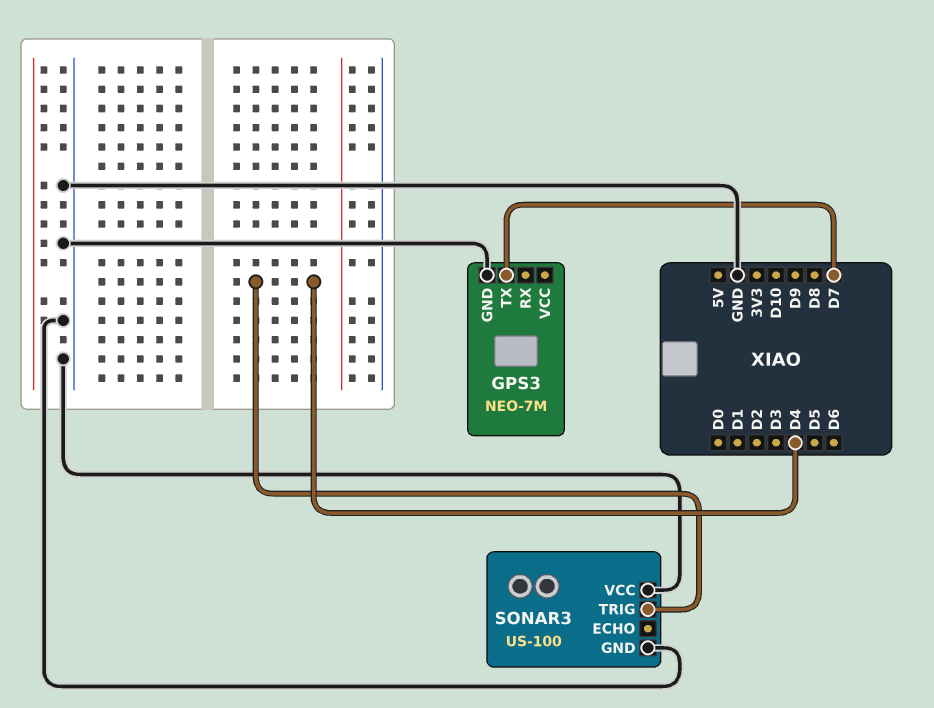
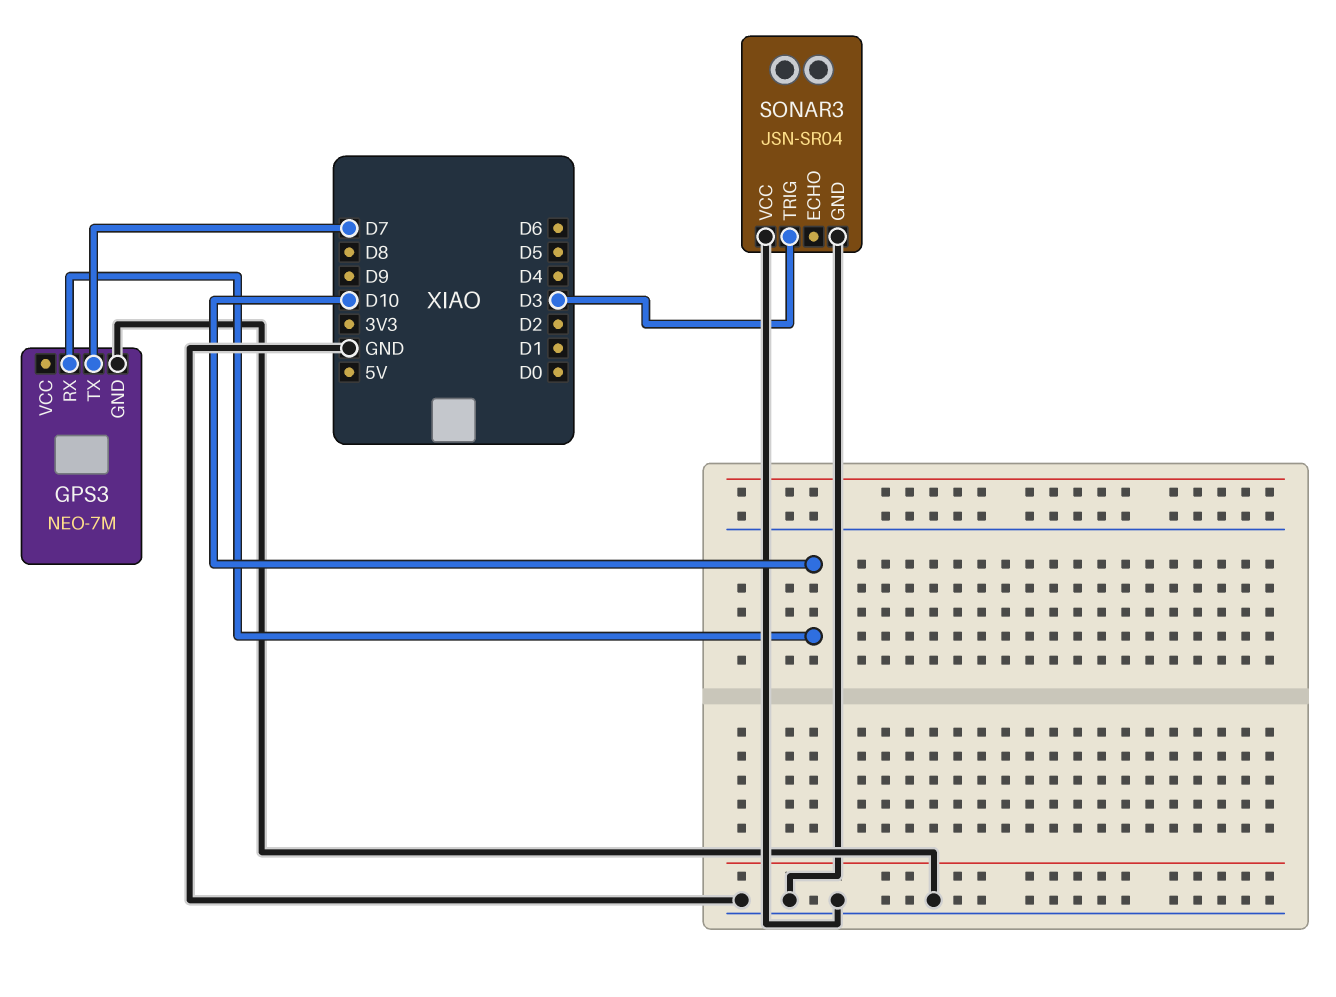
GPS3 pin RX: none -> D10
SONAR3: US-100 -> JSN-SR04
SONAR3 pin TRIG: D4 -> D3

